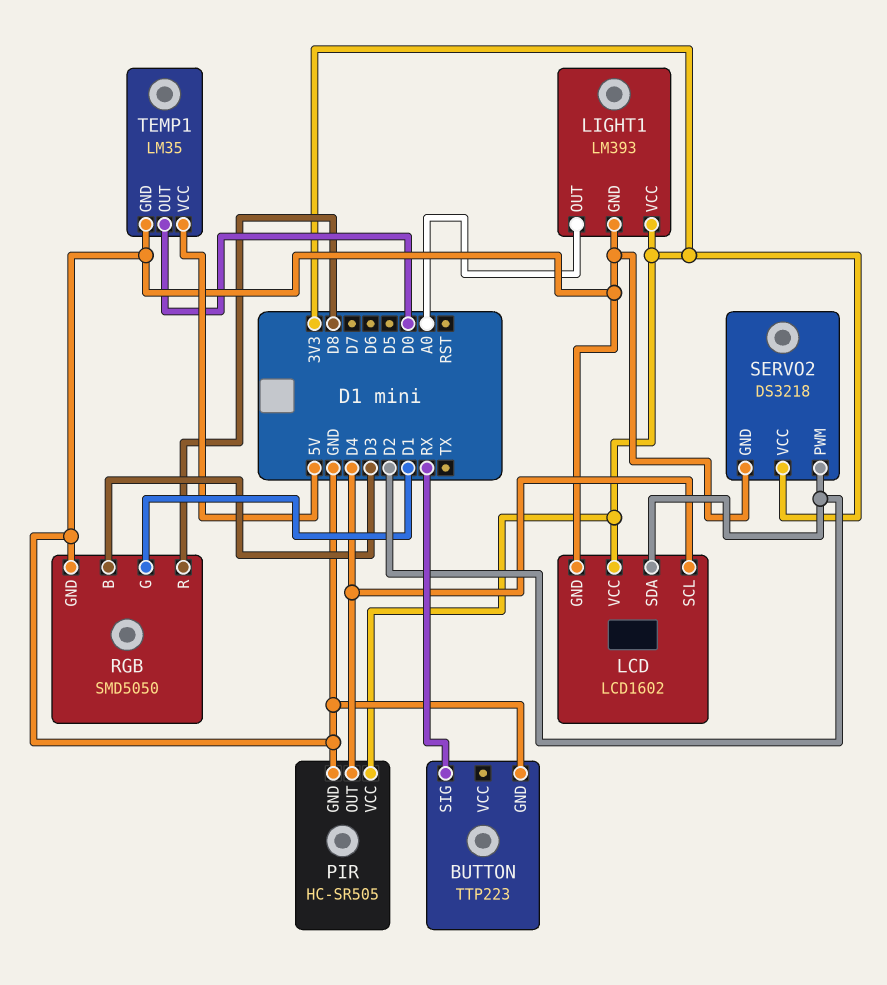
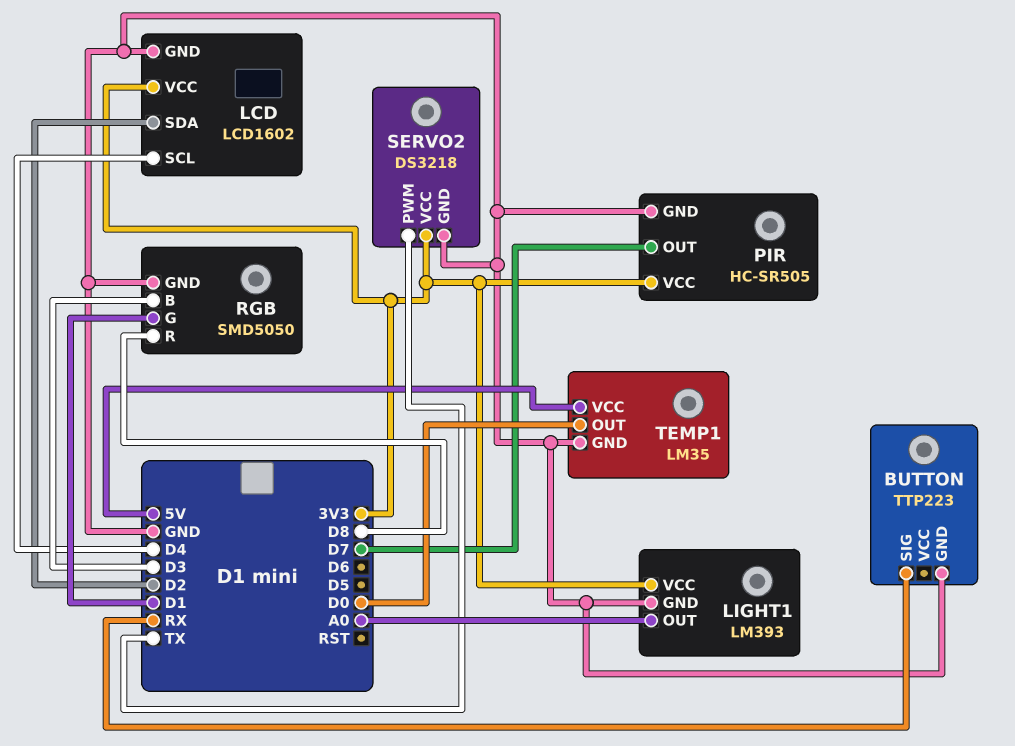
PIR pin OUT: D4 -> D7
SERVO2 pin PWM: D2 -> TX

